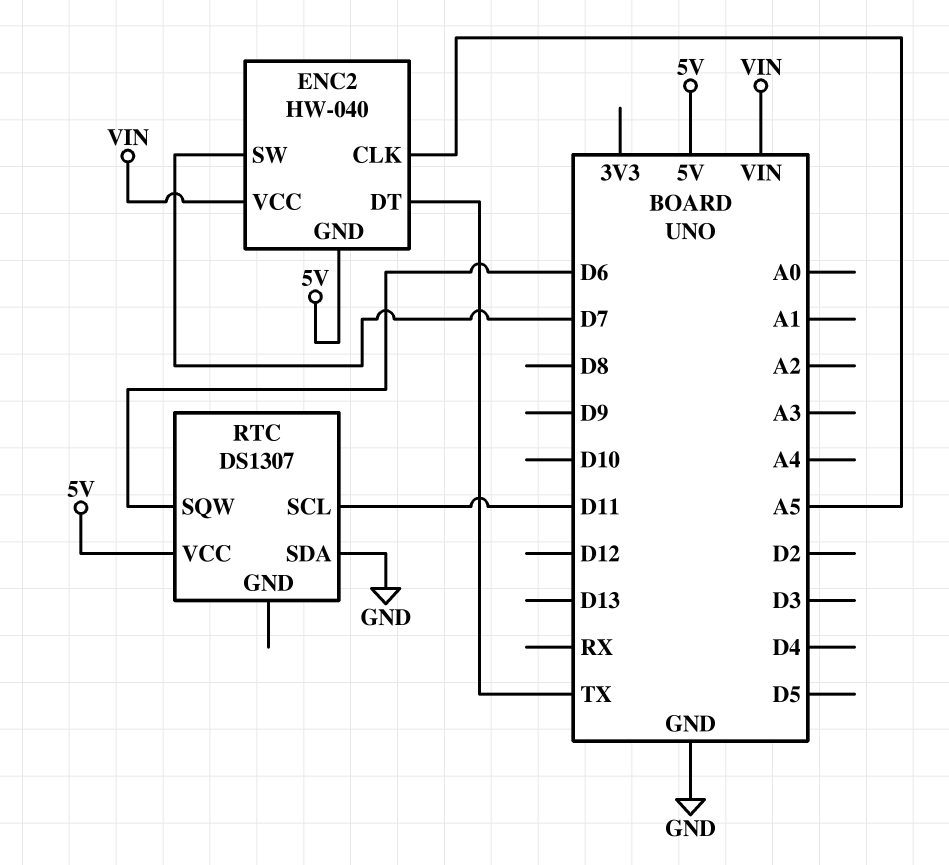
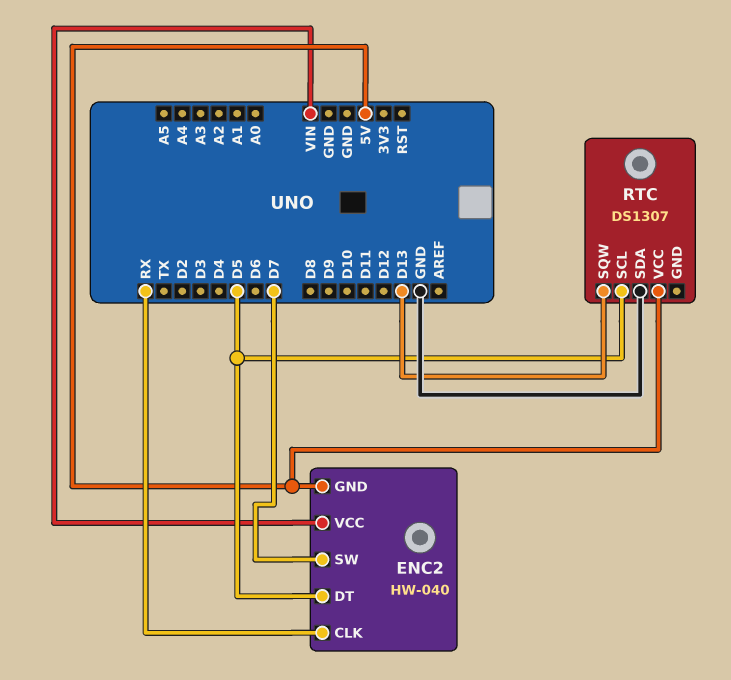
ENC2 pin CLK: A5 -> RX
ENC2 pin DT: TX -> D5
RTC pin SCL: D11 -> D5
RTC pin SQW: D6 -> D13

